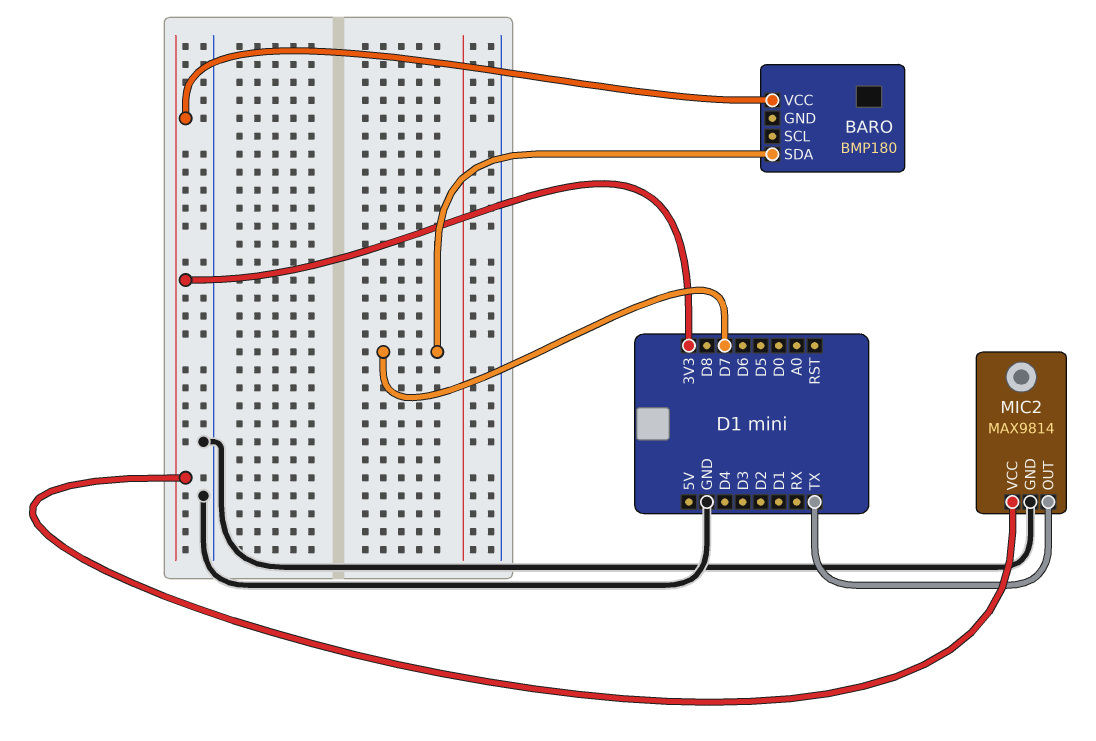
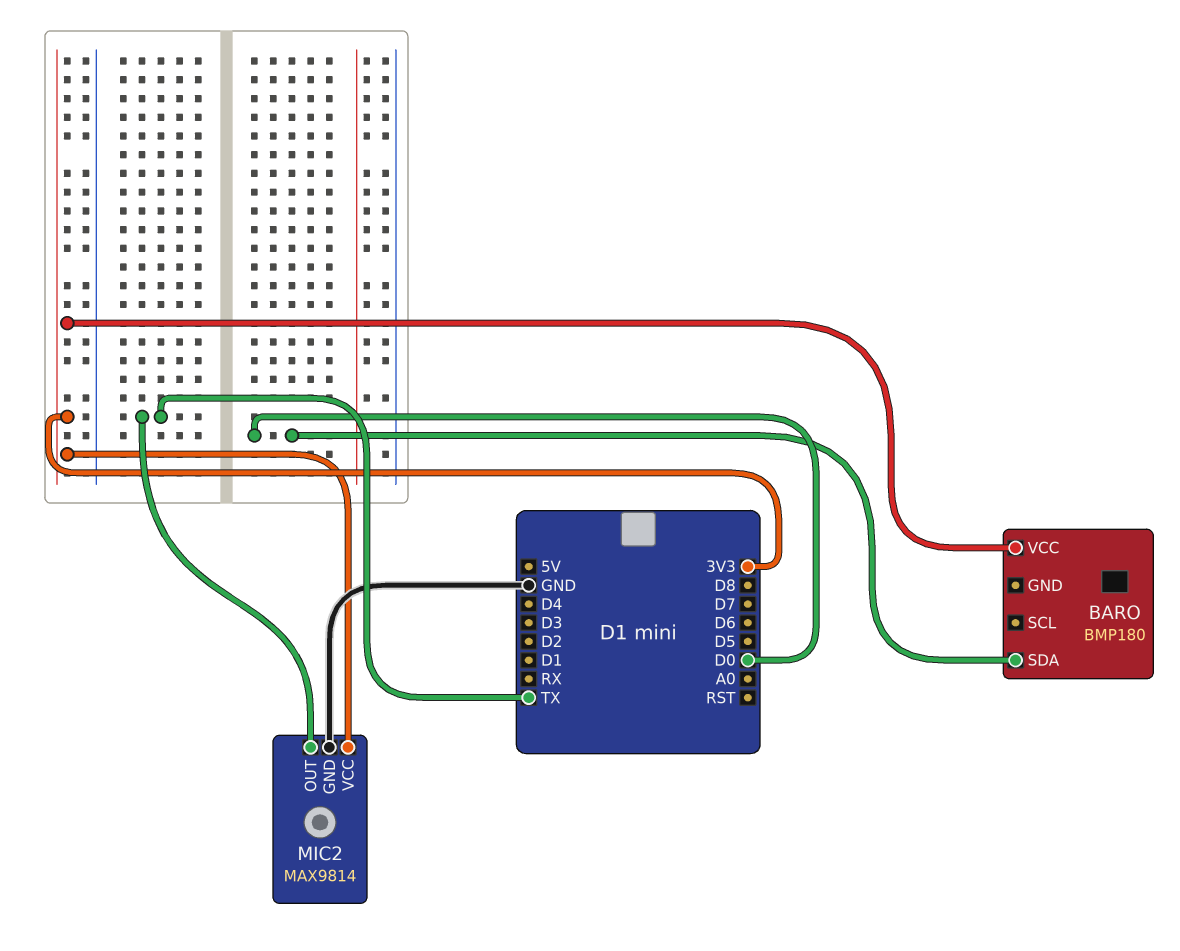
BARO pin SDA: D7 -> D0

